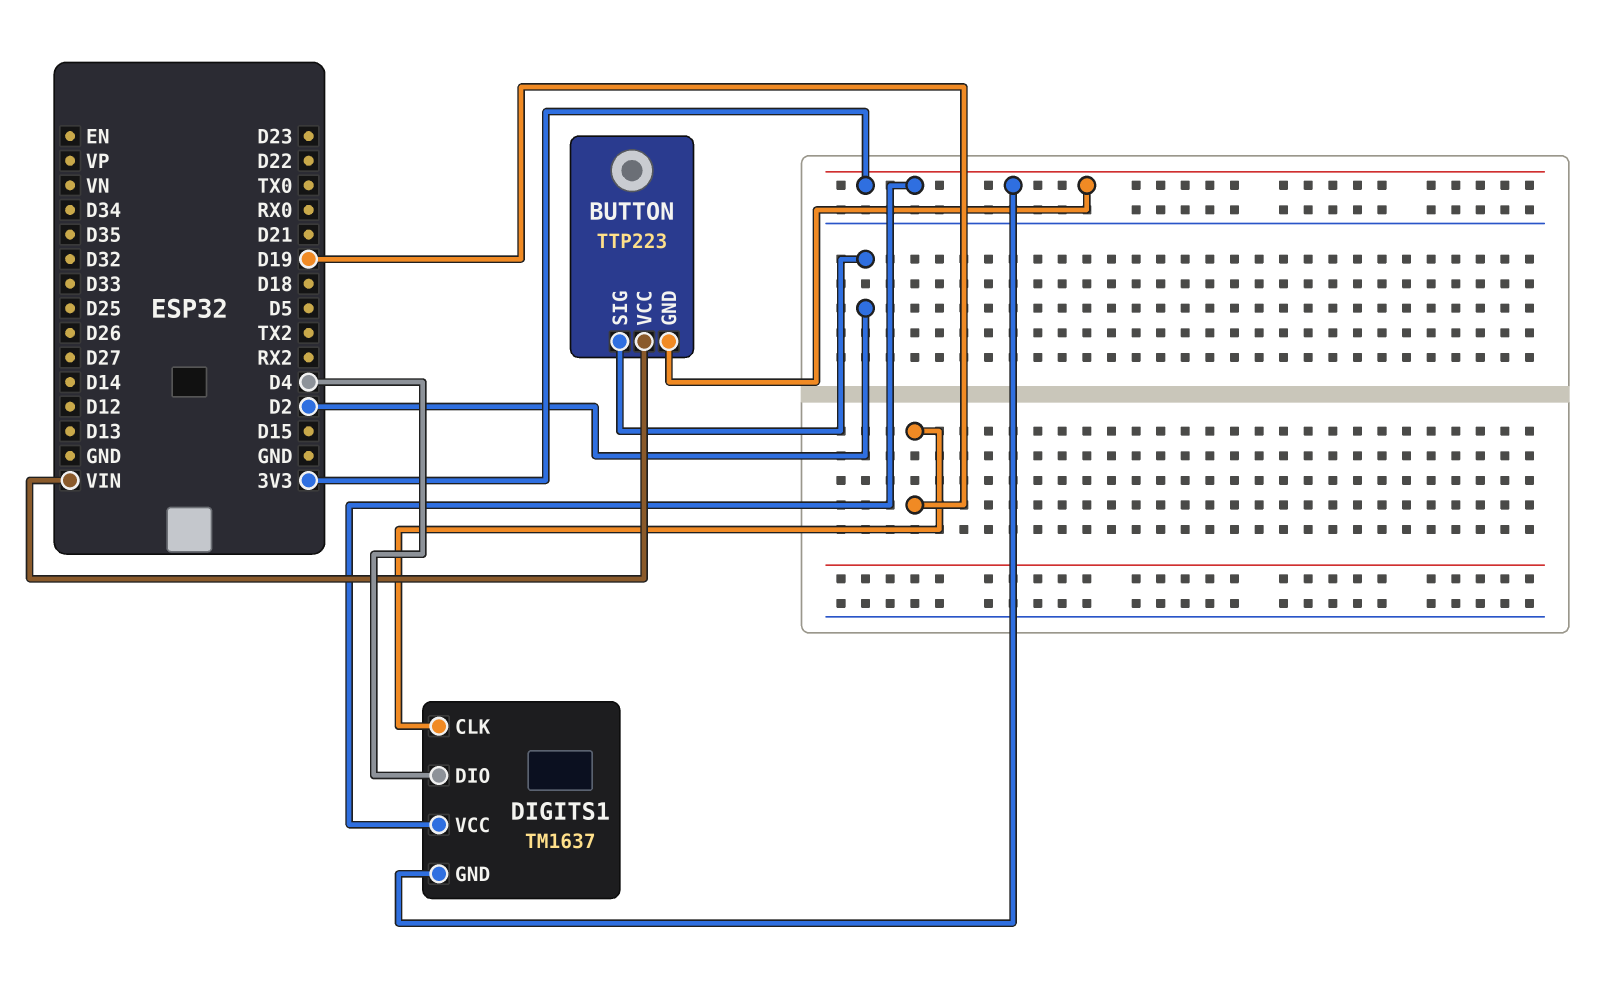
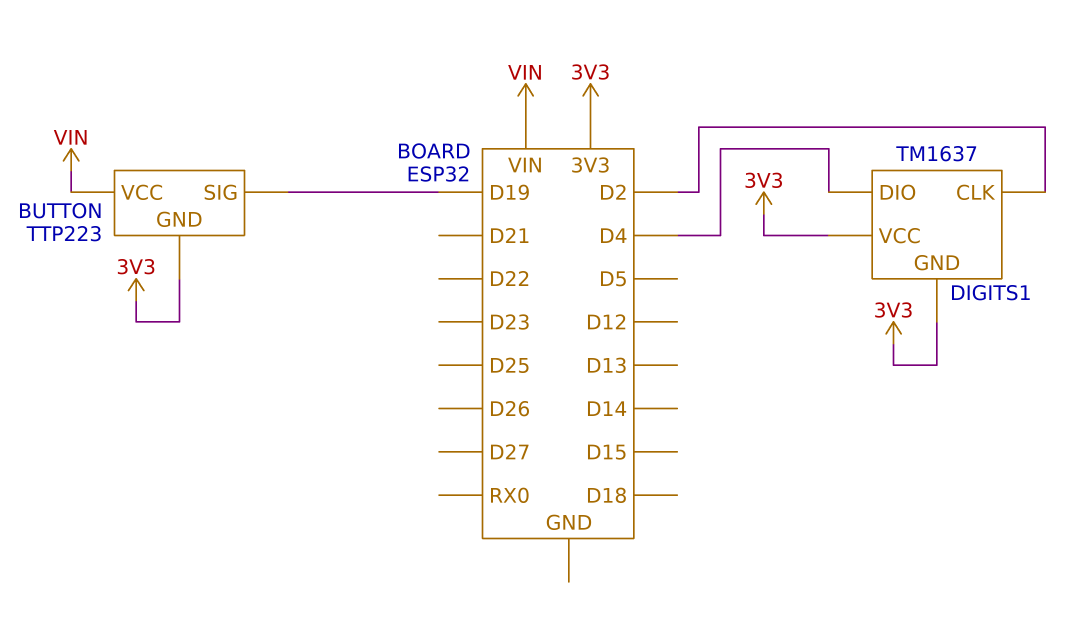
BUTTON pin SIG: D2 -> D19
DIGITS1 pin CLK: D19 -> D2

